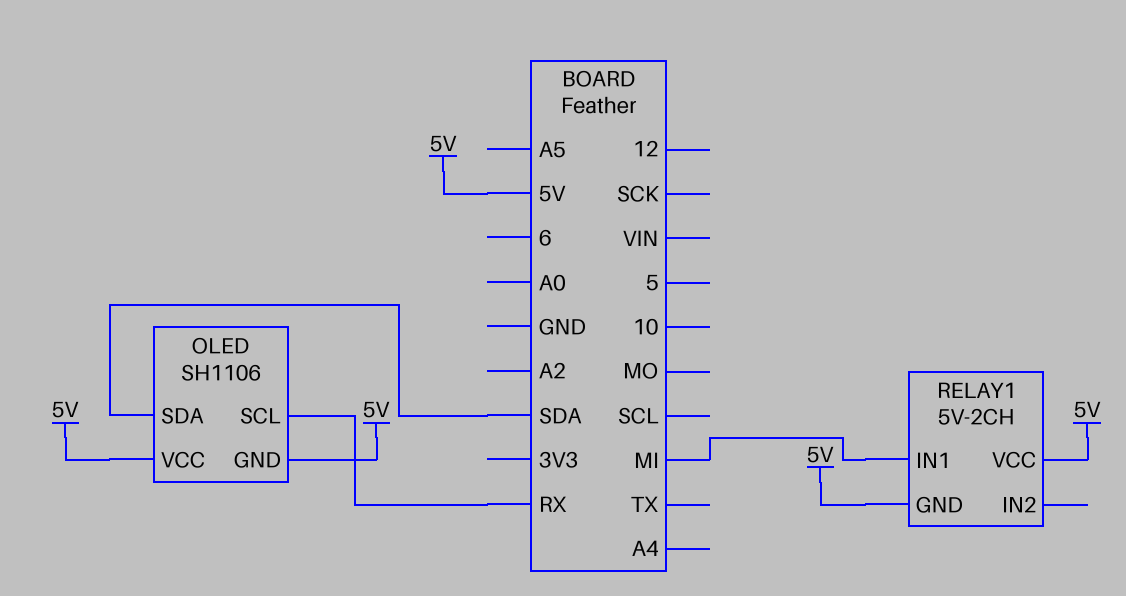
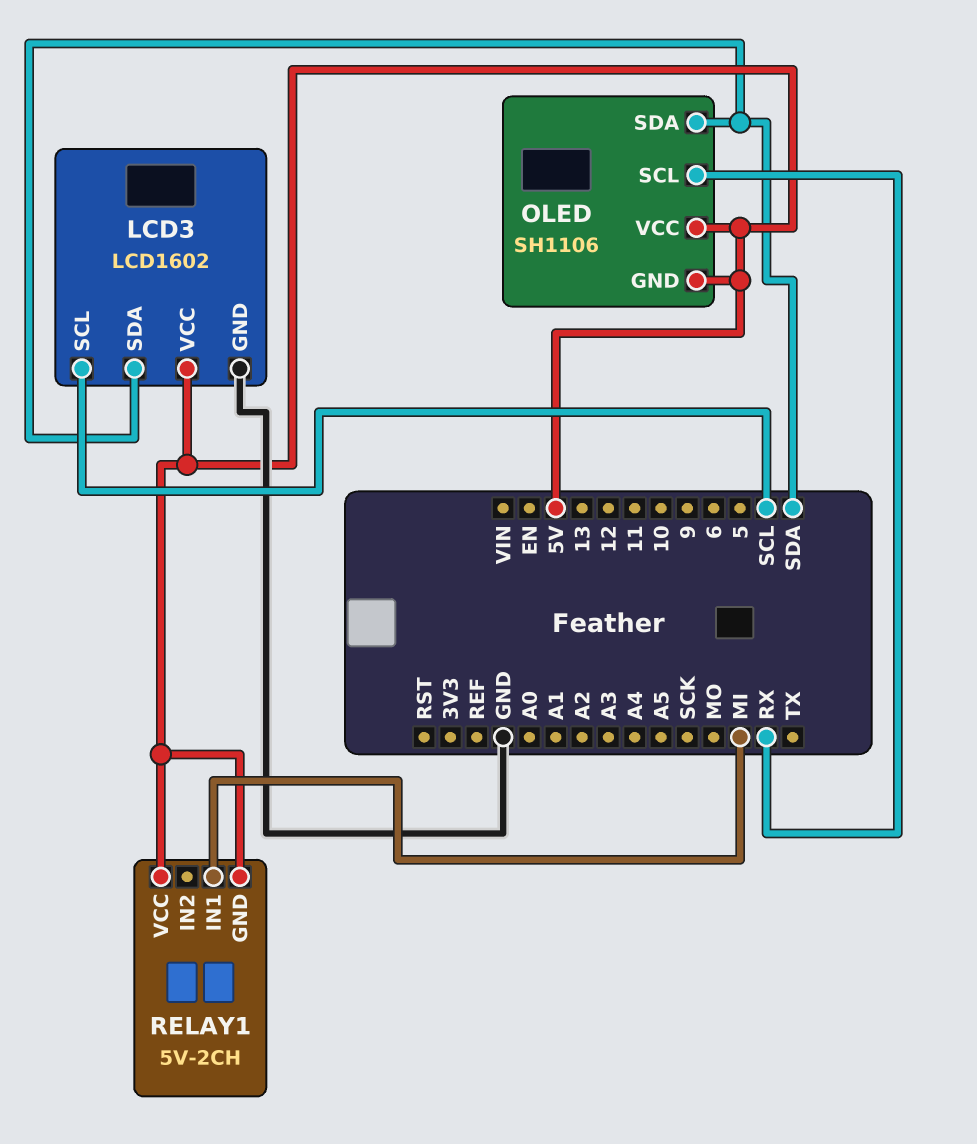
LCD3: none -> LCD1602
LCD3 pin GND: none -> GND
LCD3 pin SCL: none -> SCL
LCD3 pin SDA: none -> SDA
LCD3 pin VCC: none -> 5V

